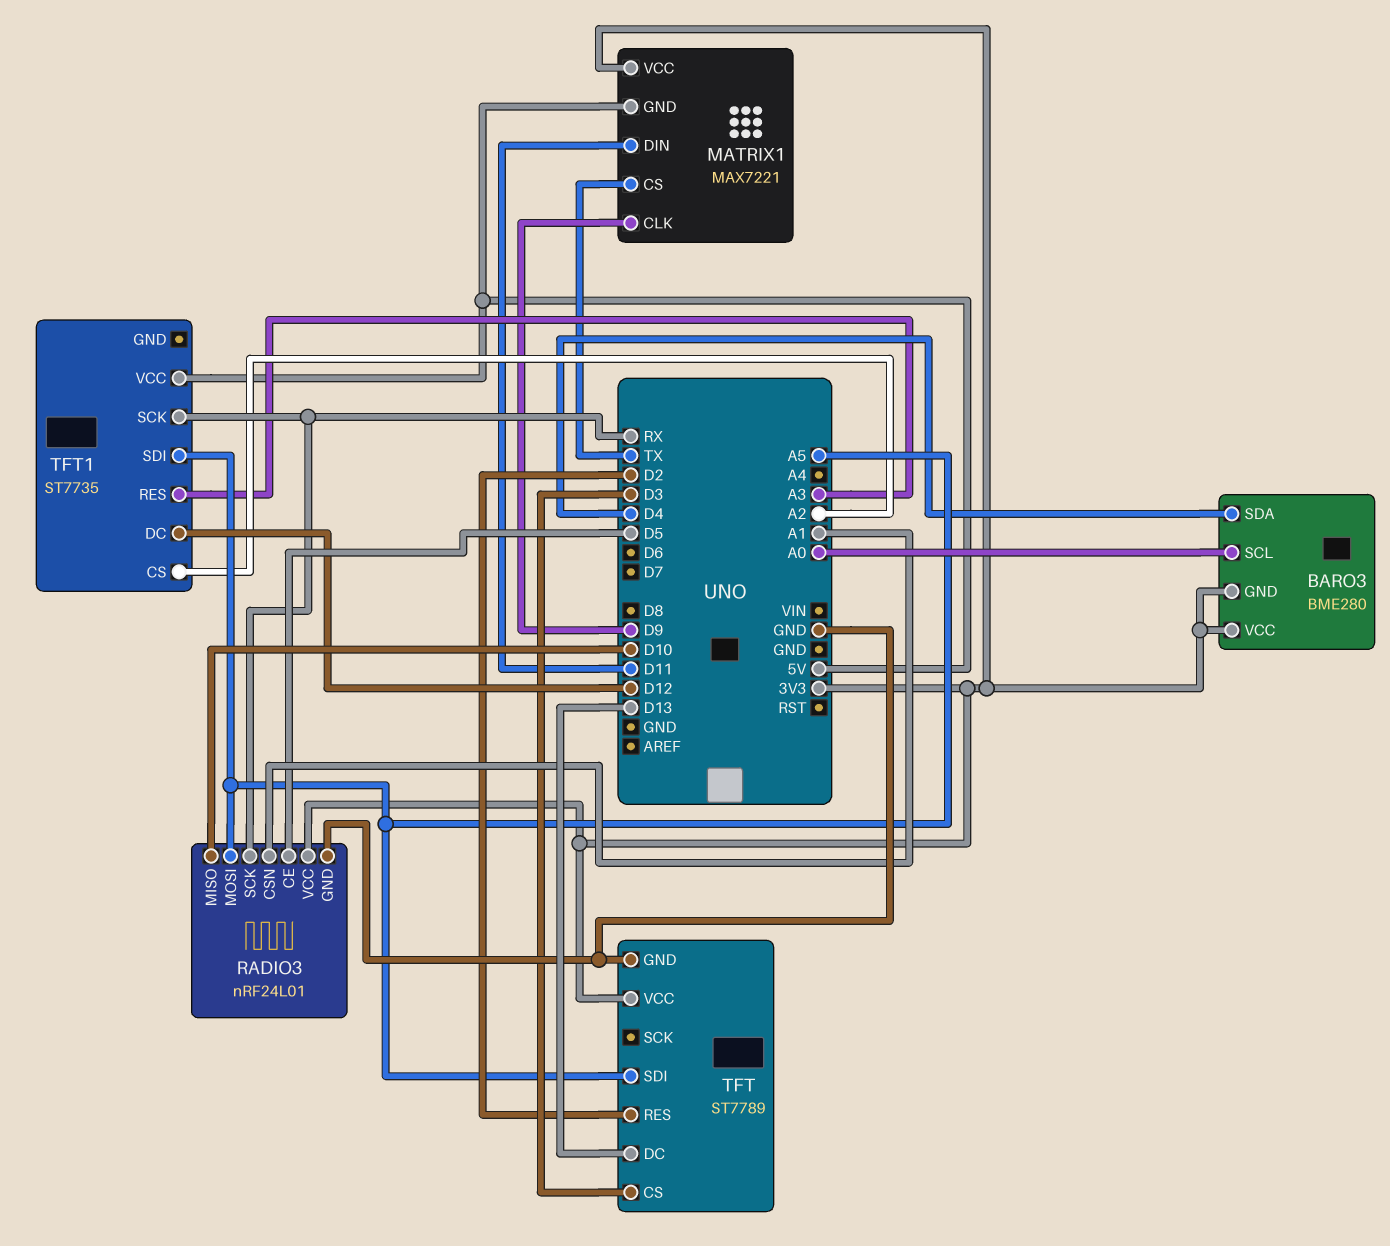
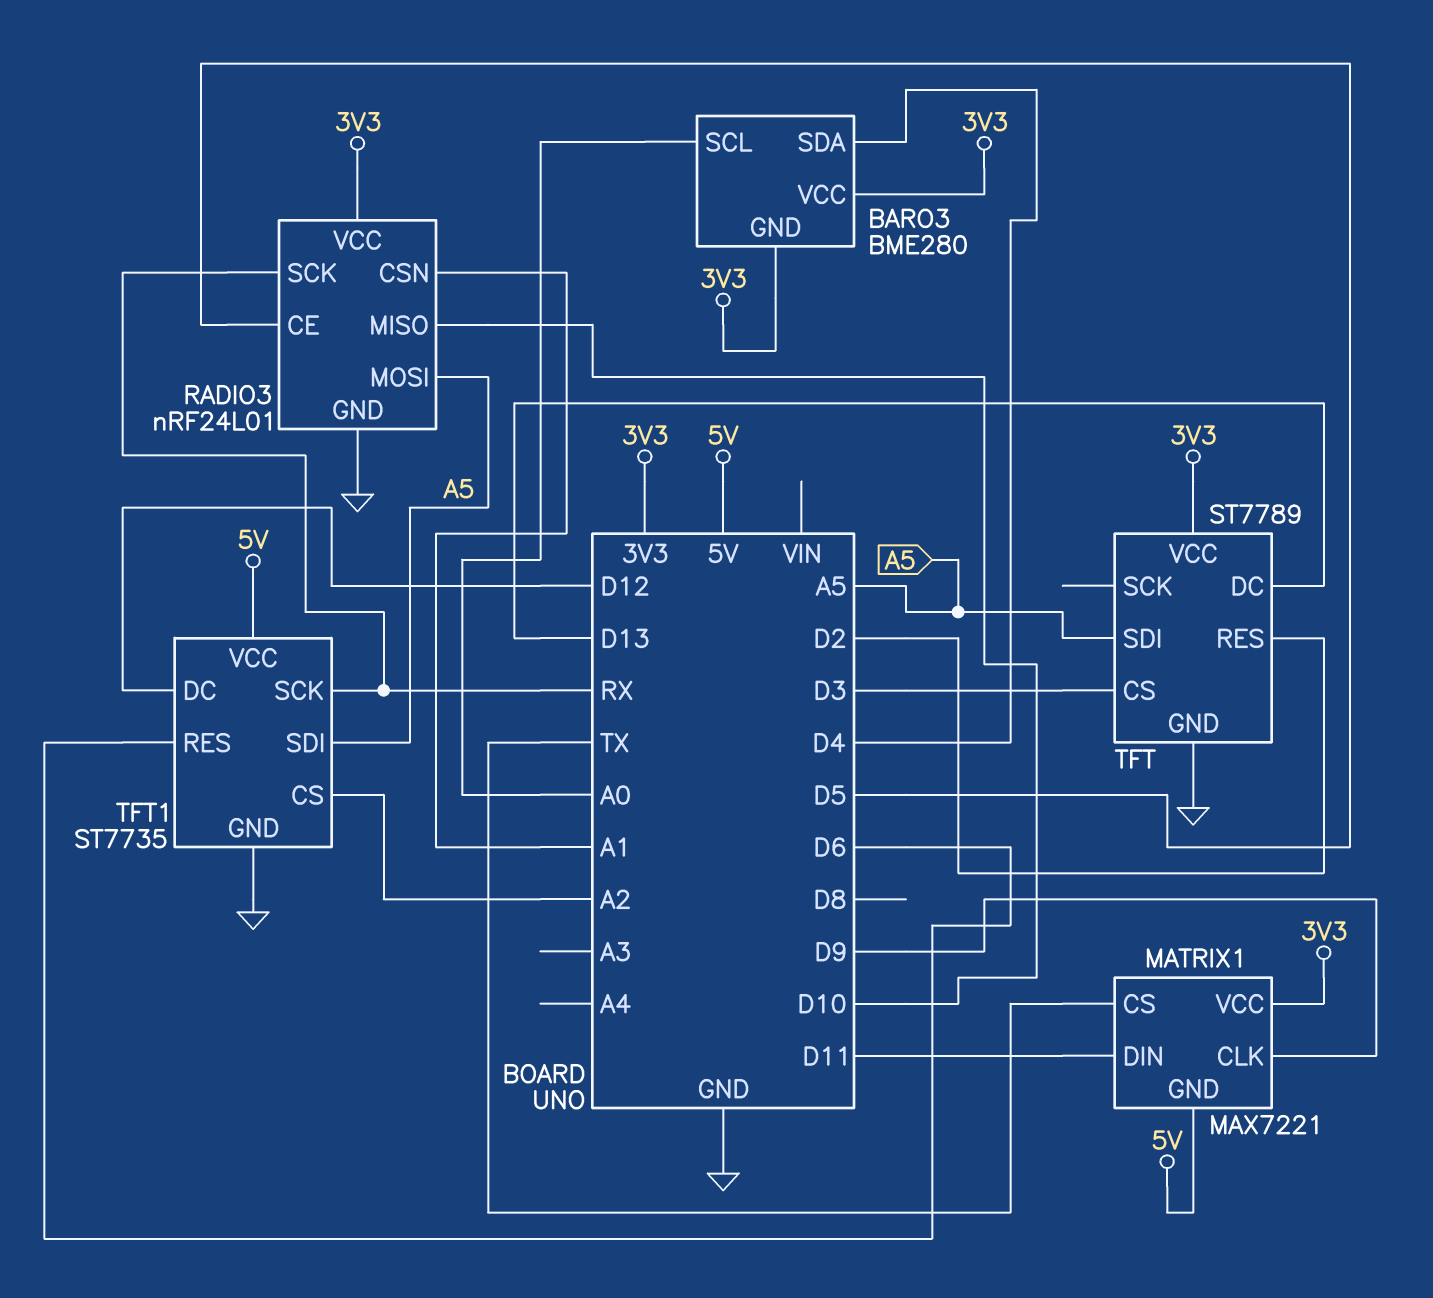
TFT1 pin GND: none -> GND
TFT1 pin RES: A3 -> D6

